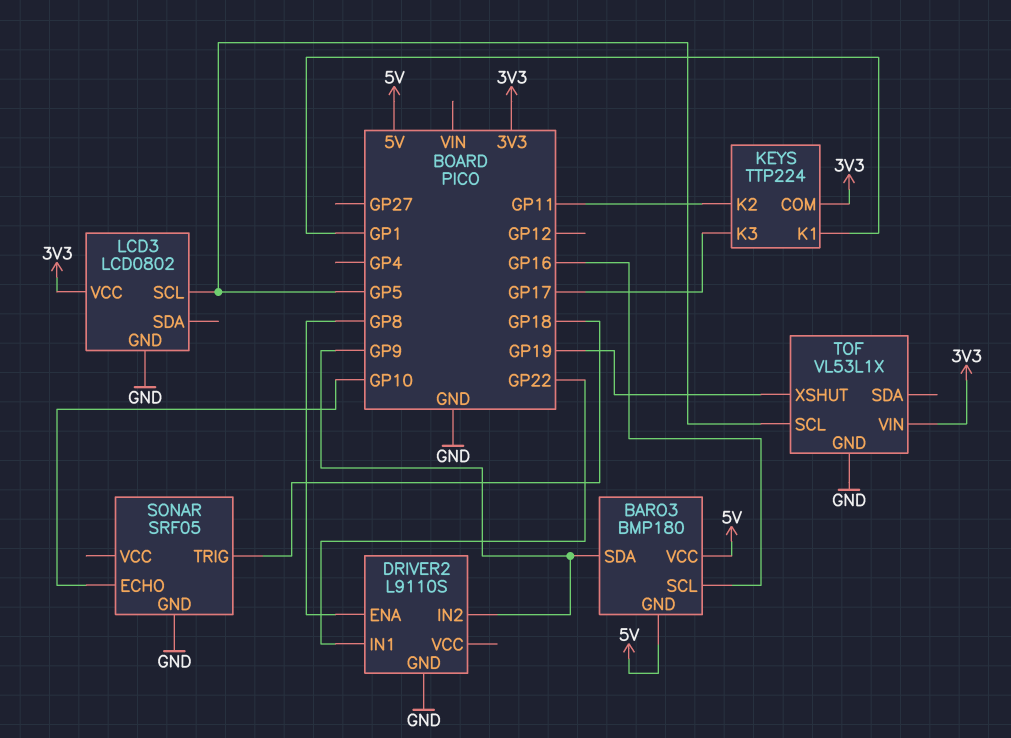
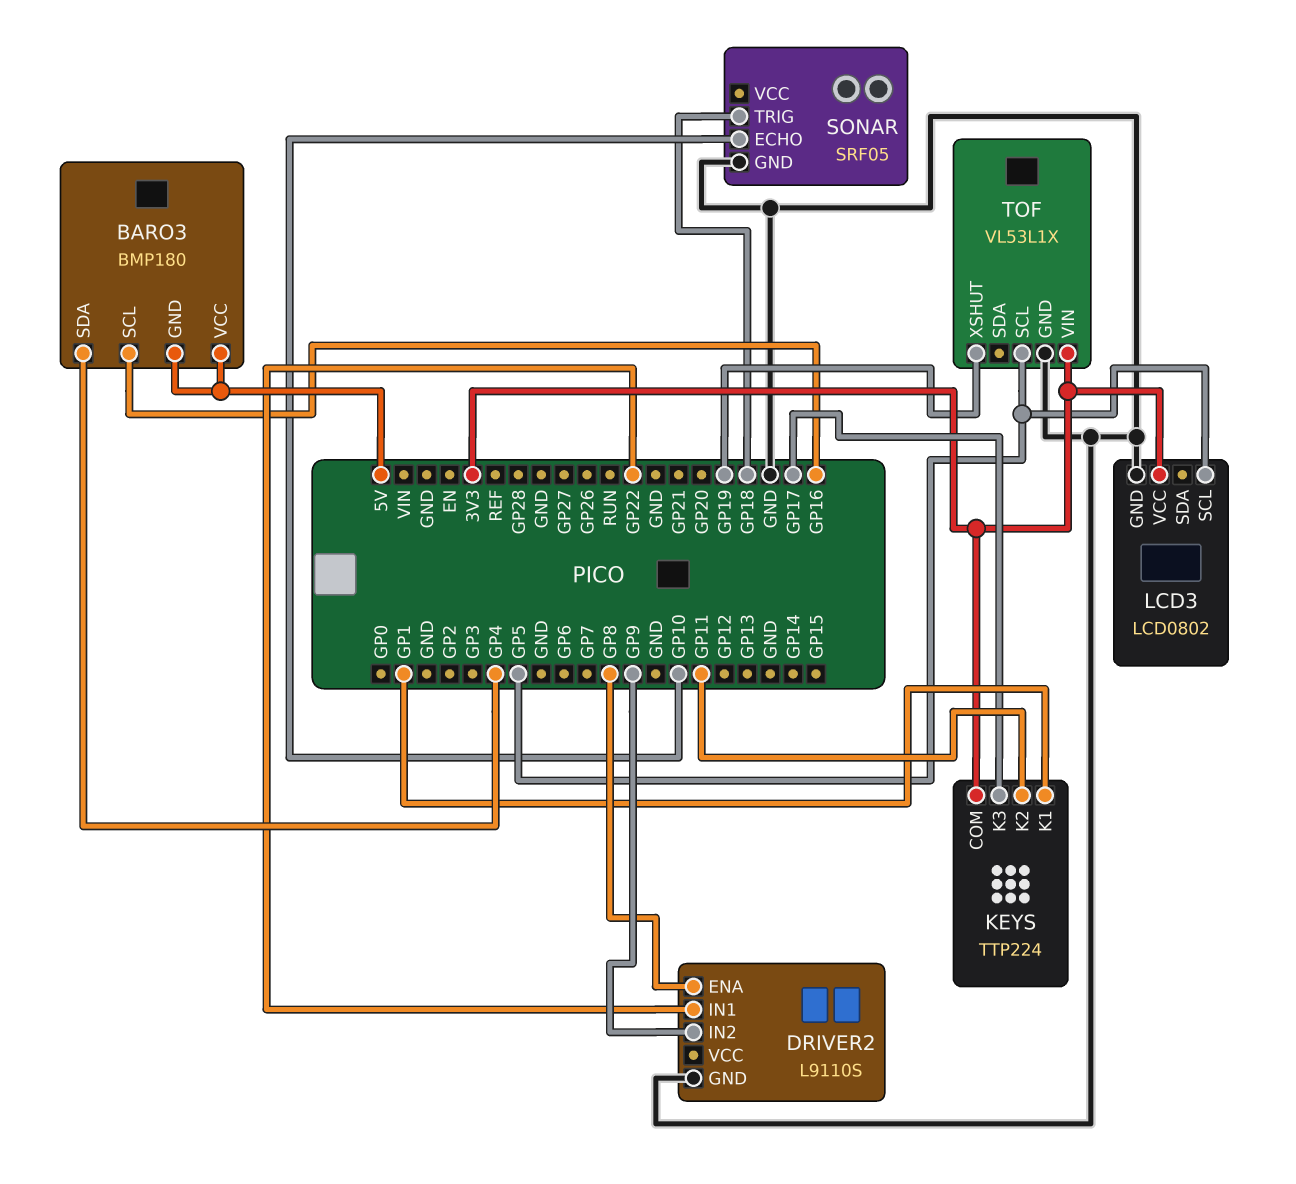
BARO3 pin SDA: GP9 -> GP4

